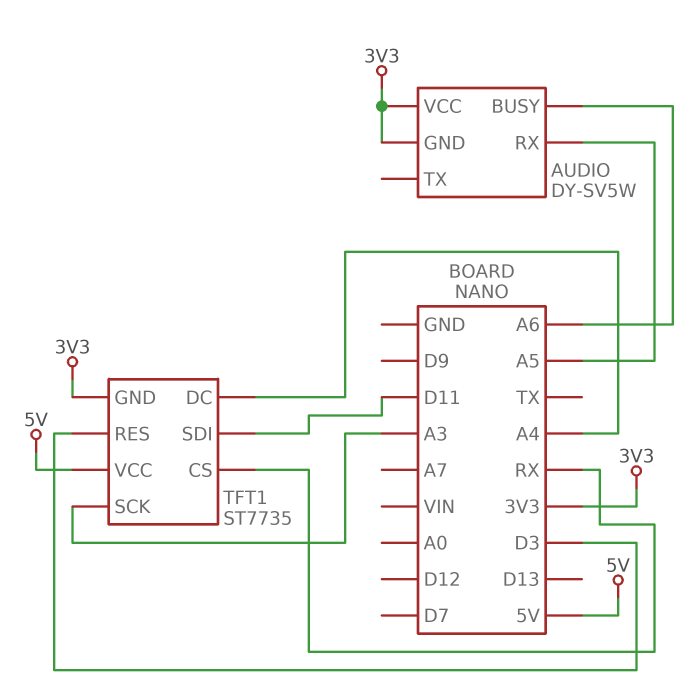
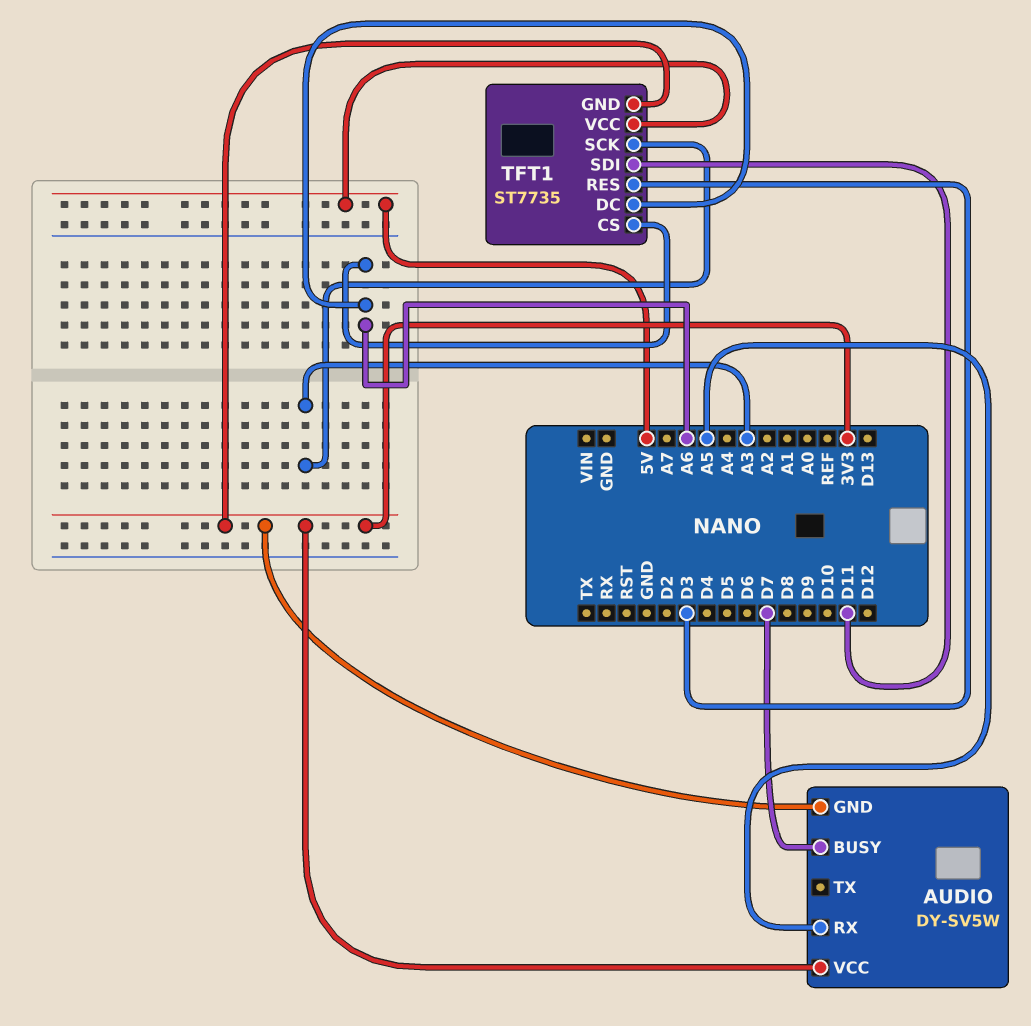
AUDIO pin BUSY: A6 -> D7
TFT1 pin CS: RX -> A6
TFT1 pin DC: A4 -> A6

